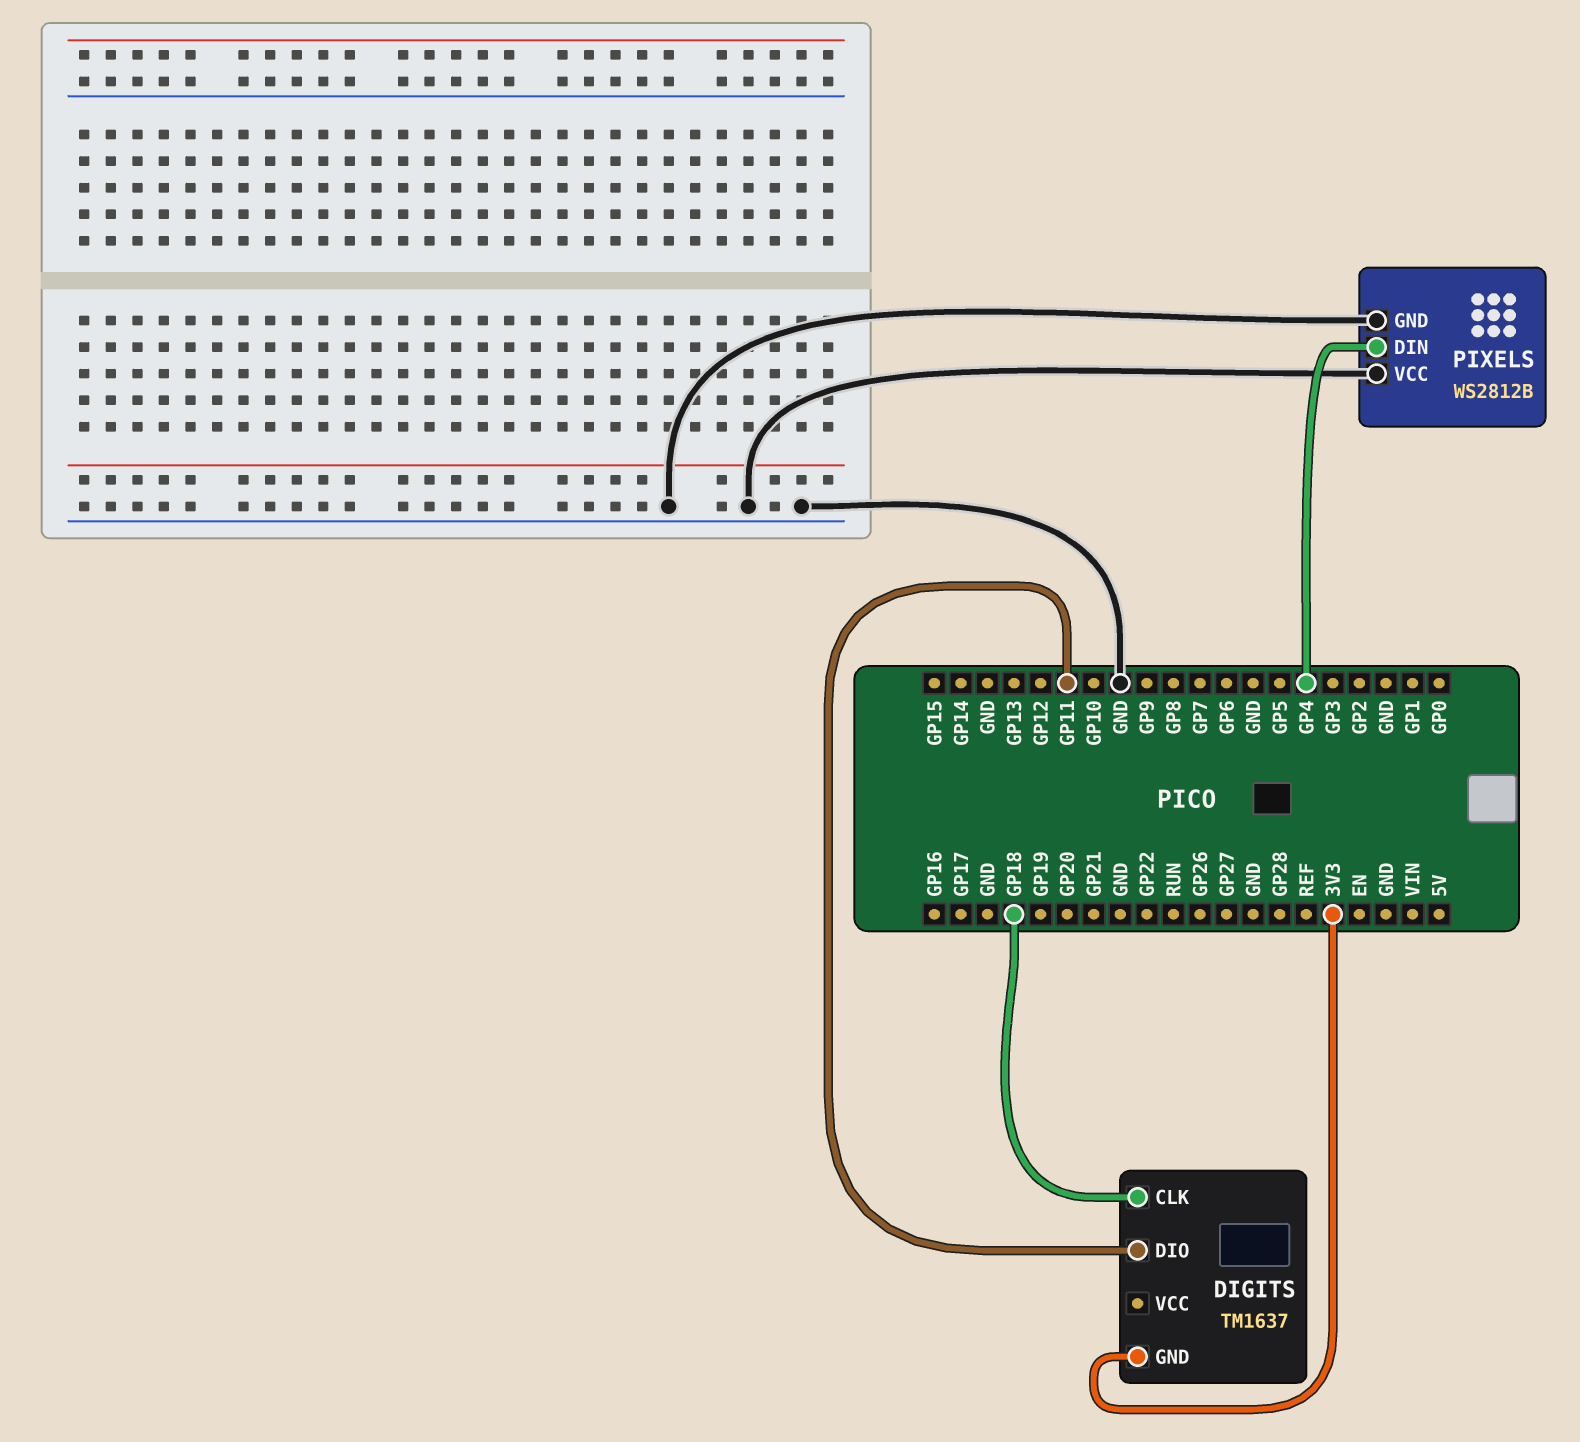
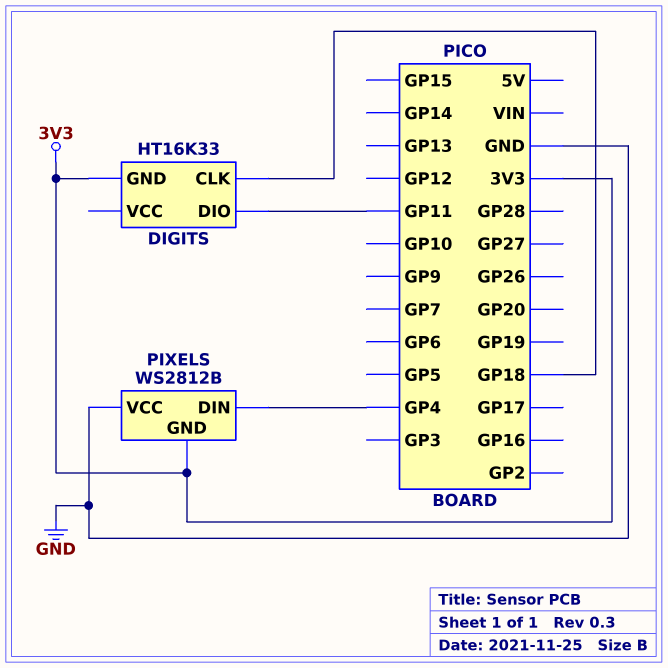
DIGITS: TM1637 -> HT16K33
PIXELS pin GND: GND -> 3V3

